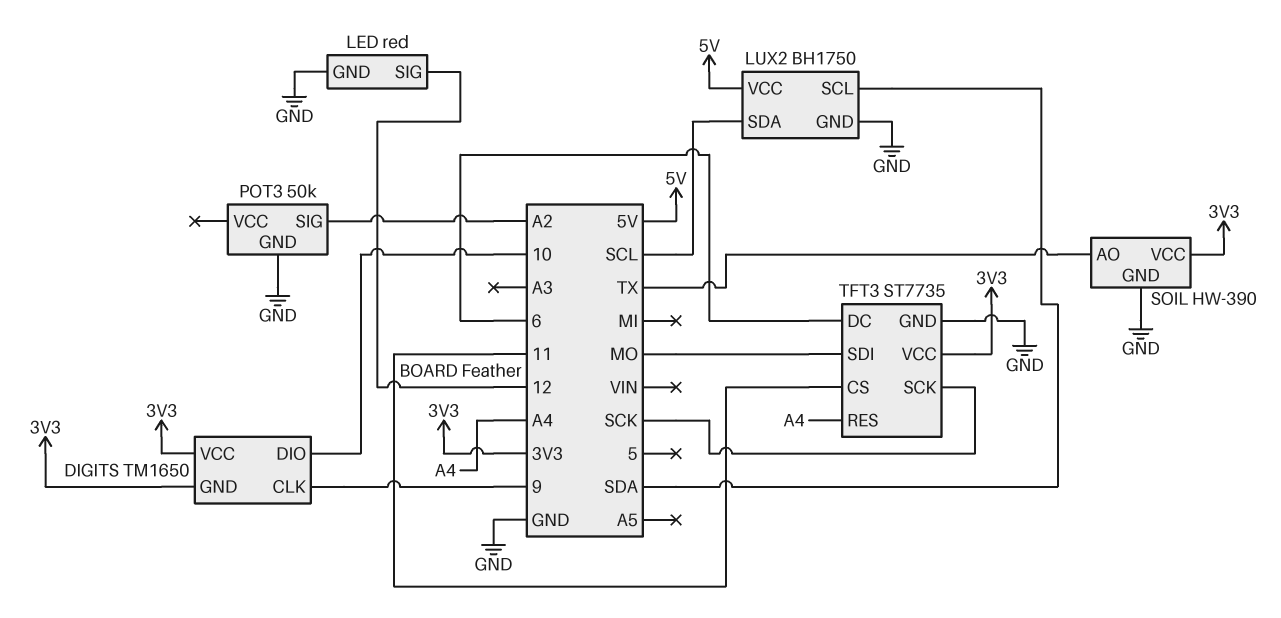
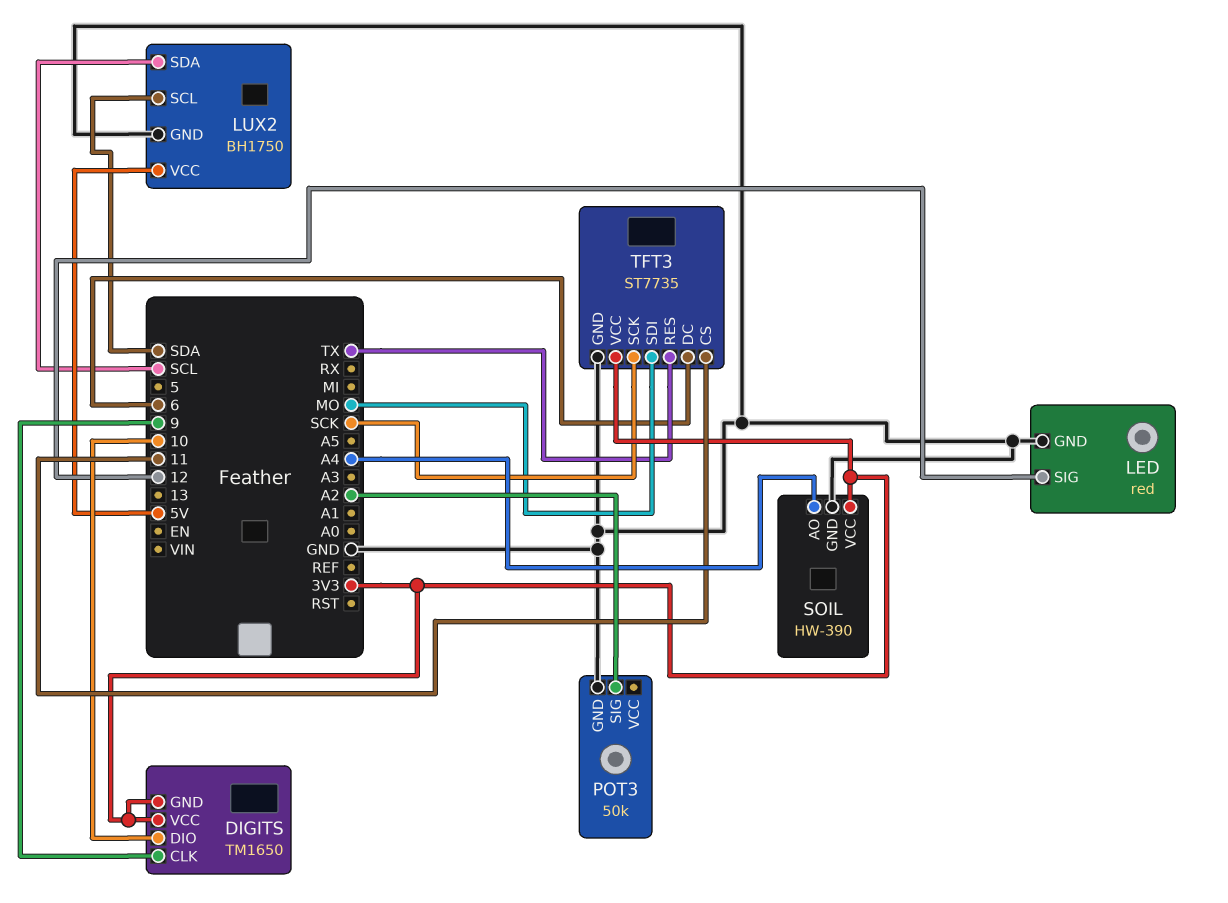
SOIL pin AO: TX -> A4
TFT3 pin RES: A4 -> TX

